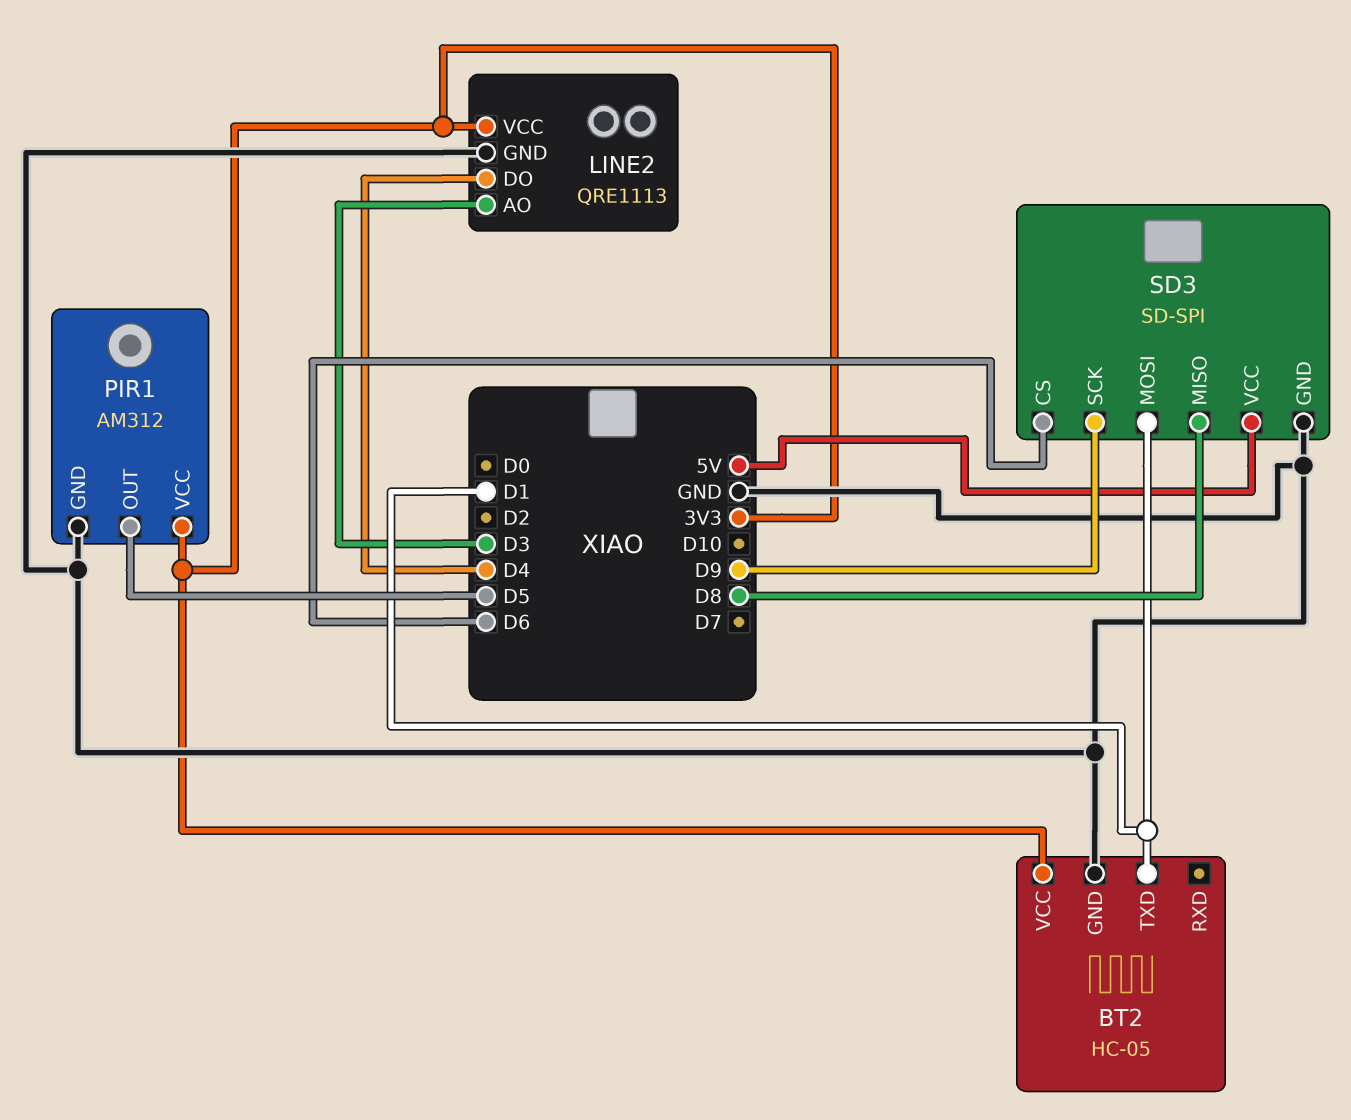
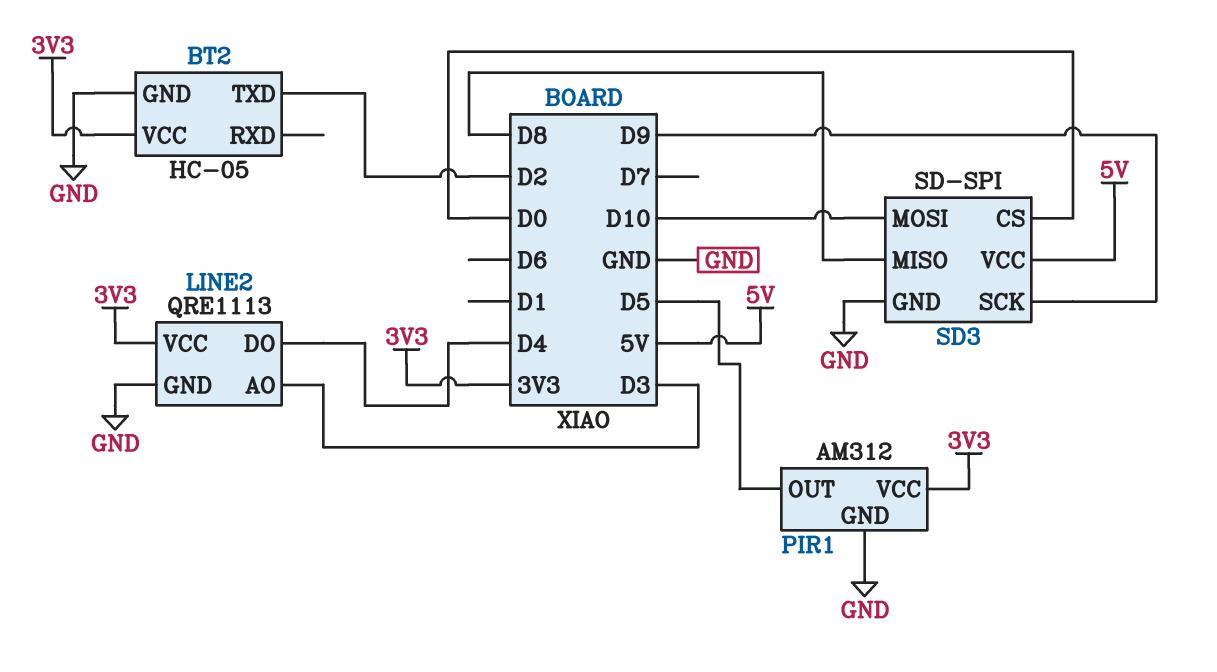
BT2 pin TXD: D1 -> D2
SD3 pin CS: D6 -> D0
SD3 pin MOSI: D1 -> D10

